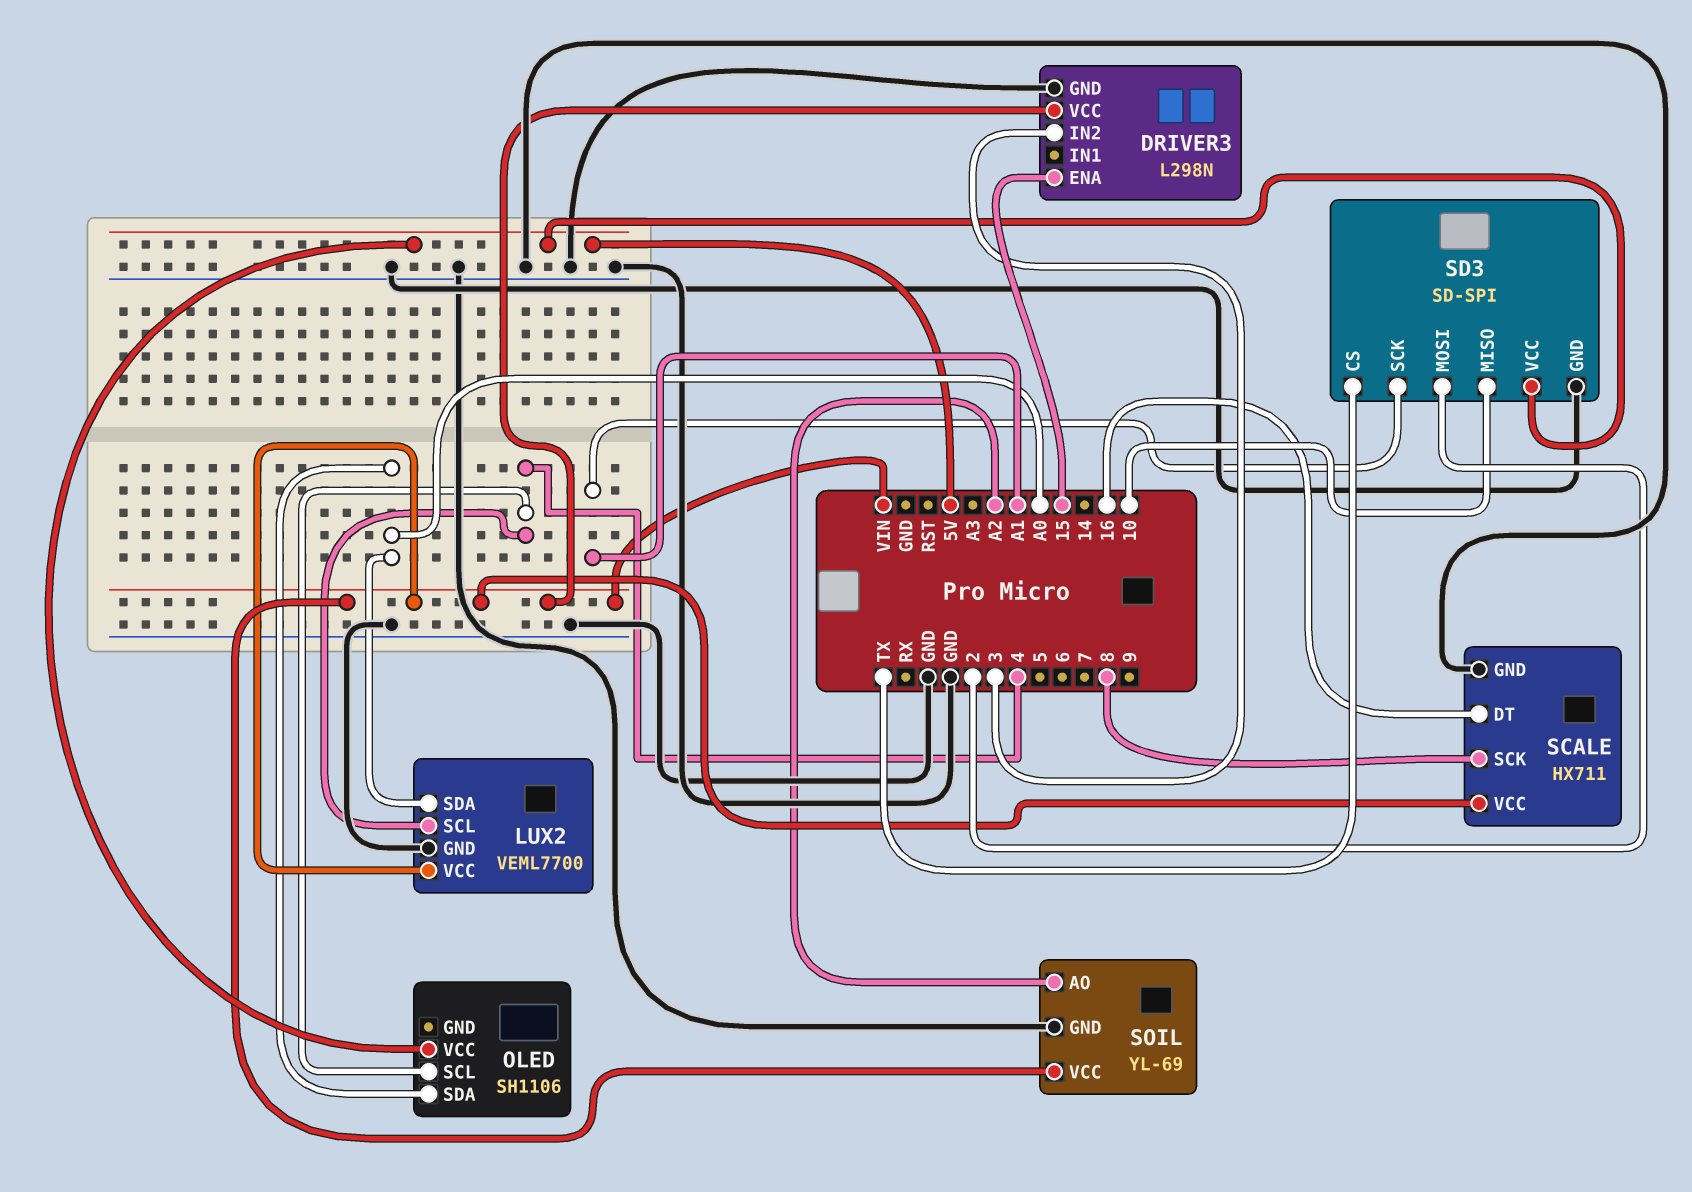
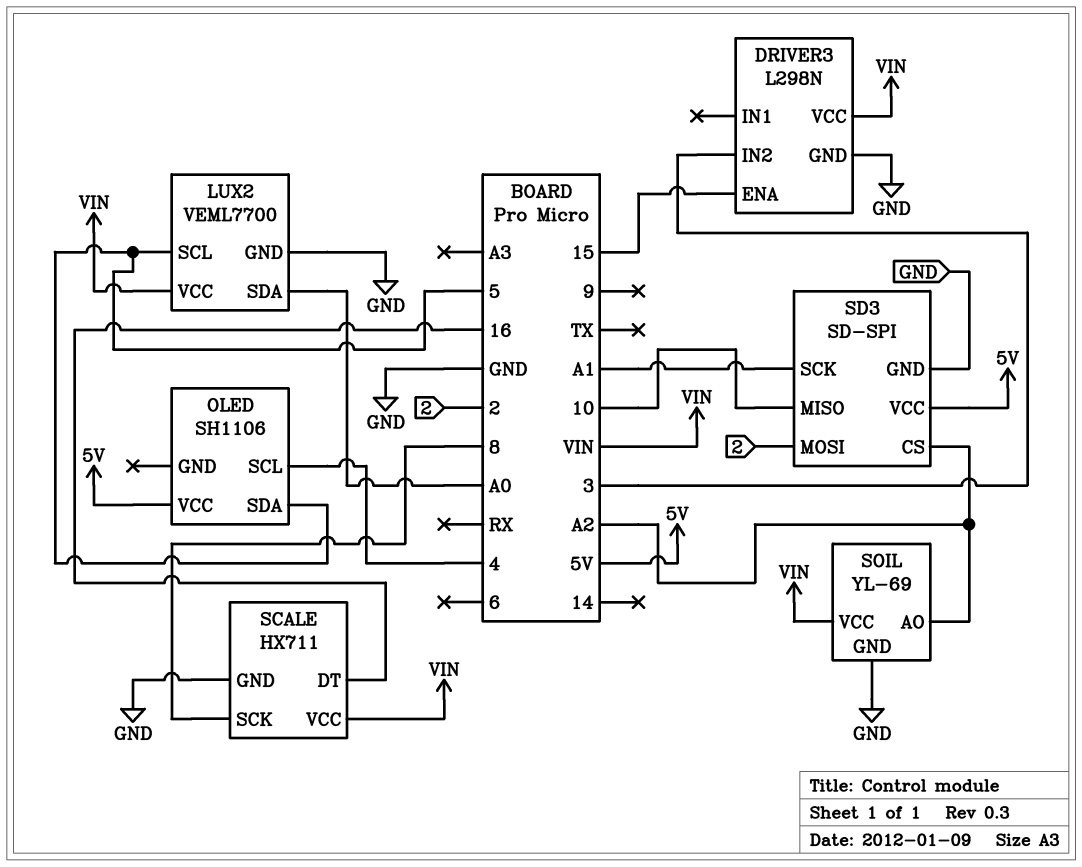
LUX2 pin SCL: 4 -> 5
OLED pin SDA: A0 -> 5
SD3 pin CS: TX -> A2

